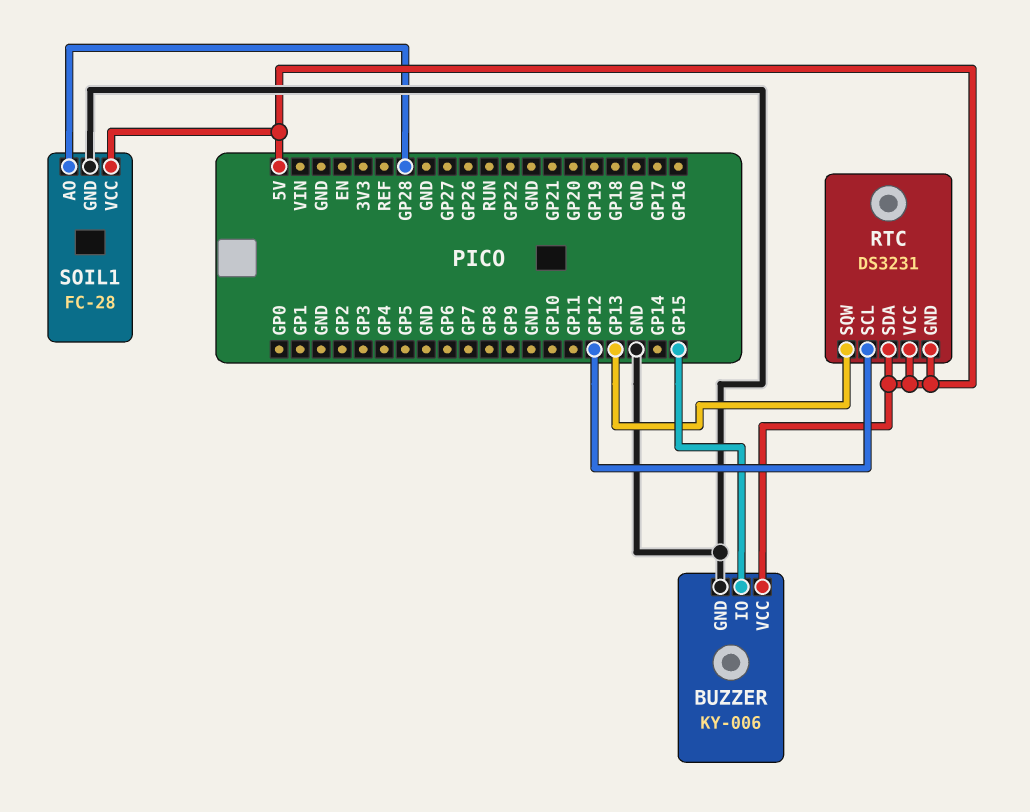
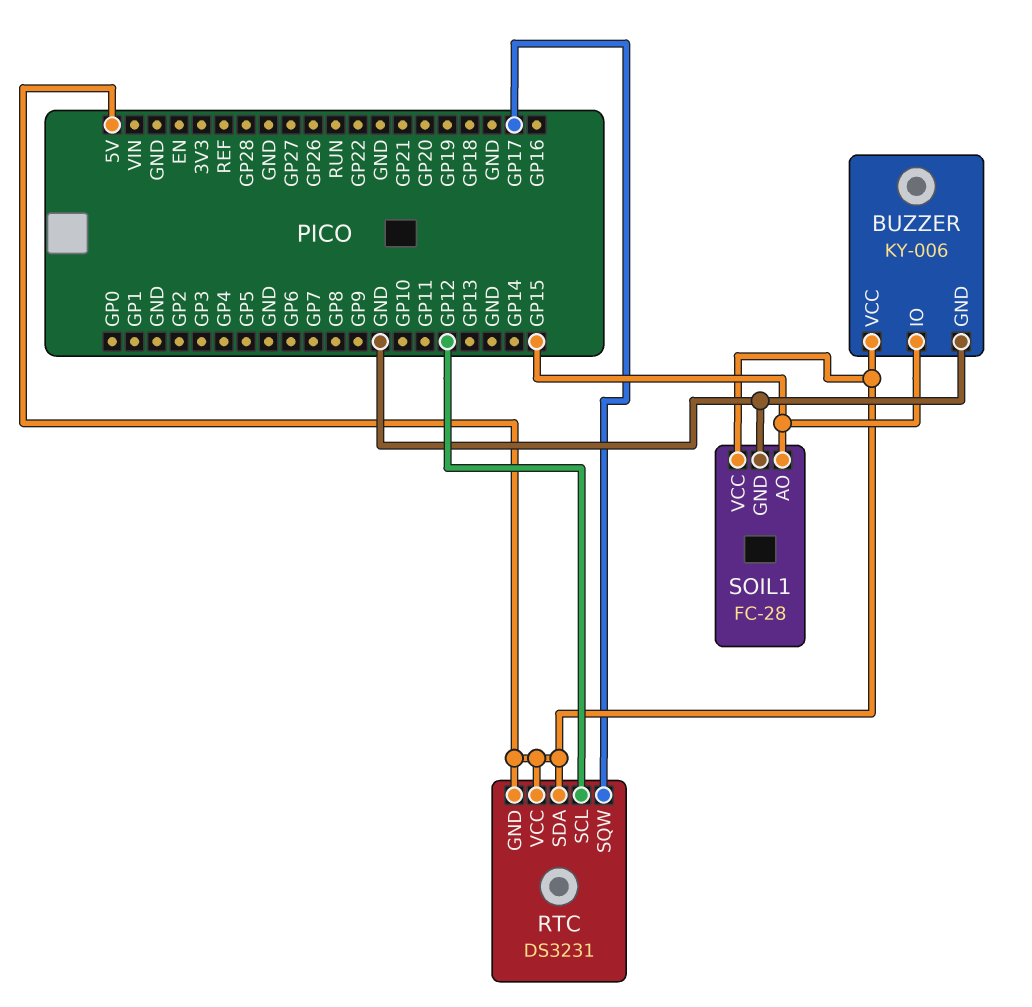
RTC pin SQW: GP13 -> GP17
SOIL1 pin AO: GP28 -> GP15

